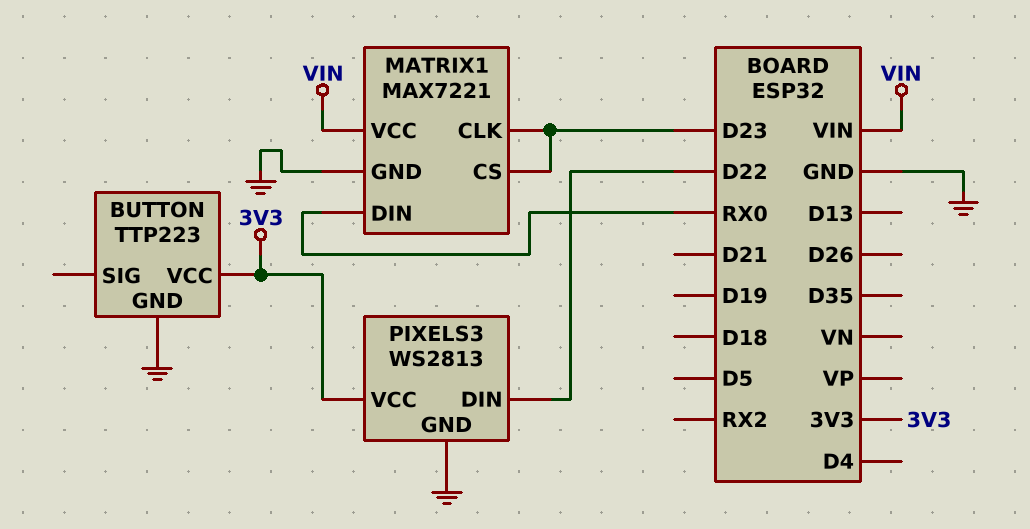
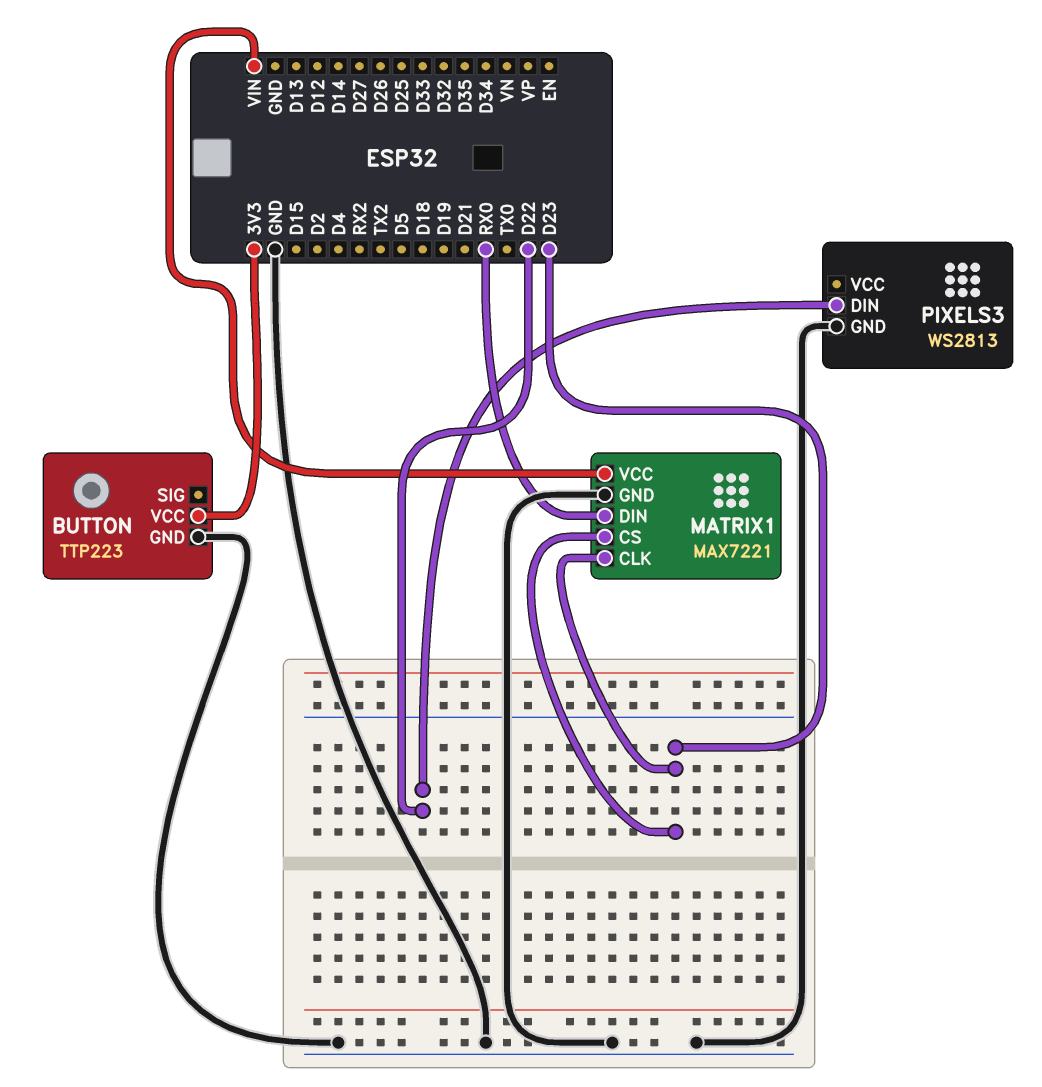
PIXELS3 pin VCC: 3V3 -> none

